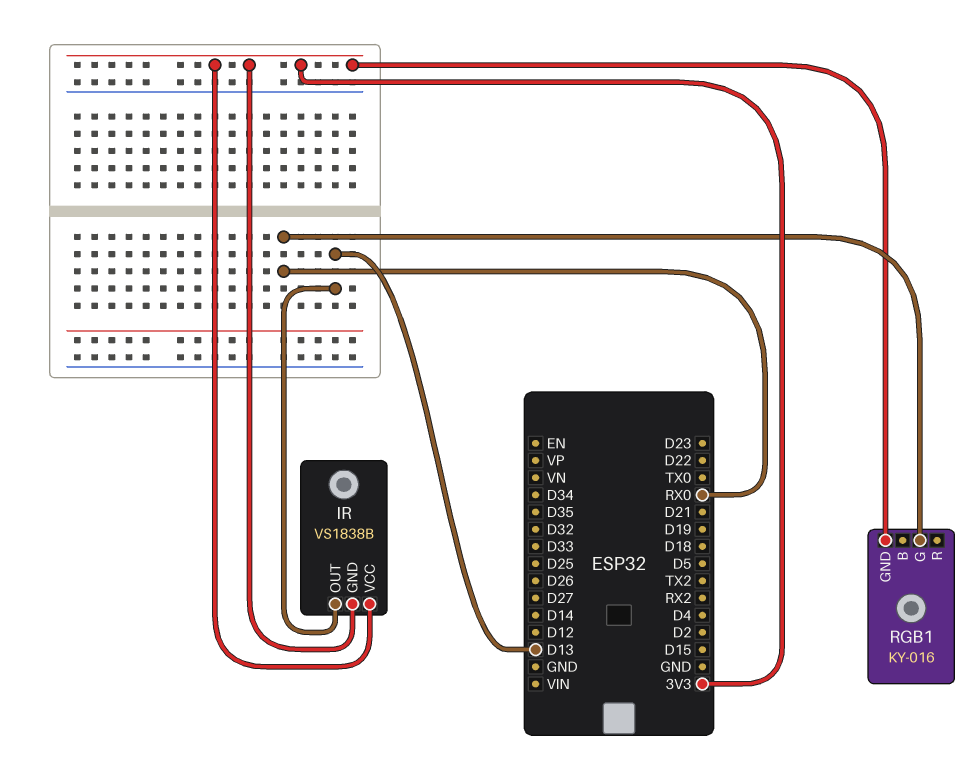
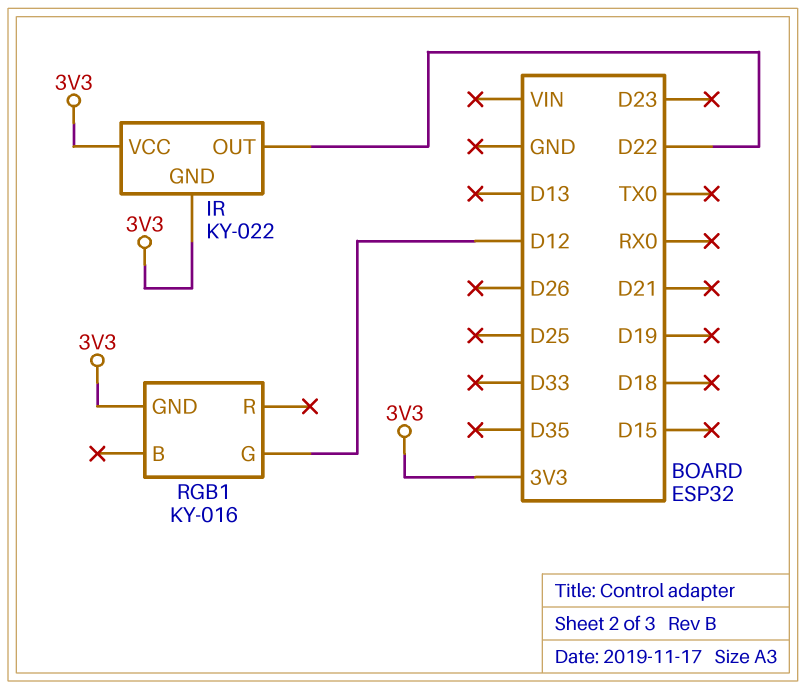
IR: VS1838B -> KY-022
IR pin OUT: D13 -> D22
RGB1 pin G: RX0 -> D12

